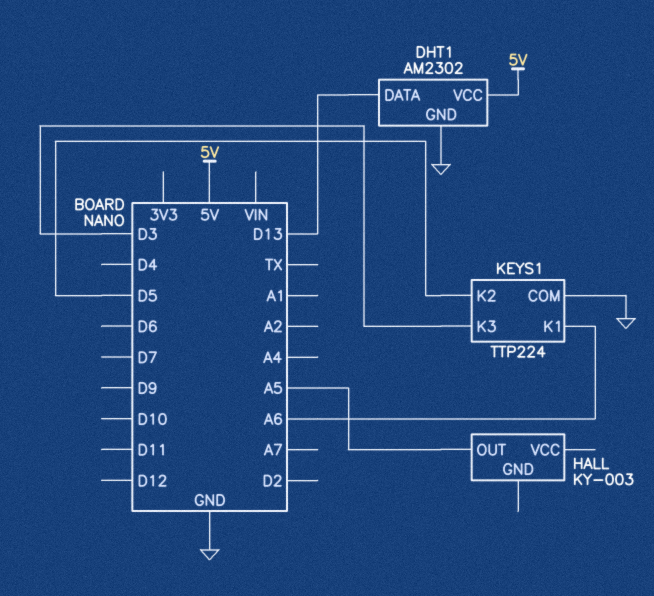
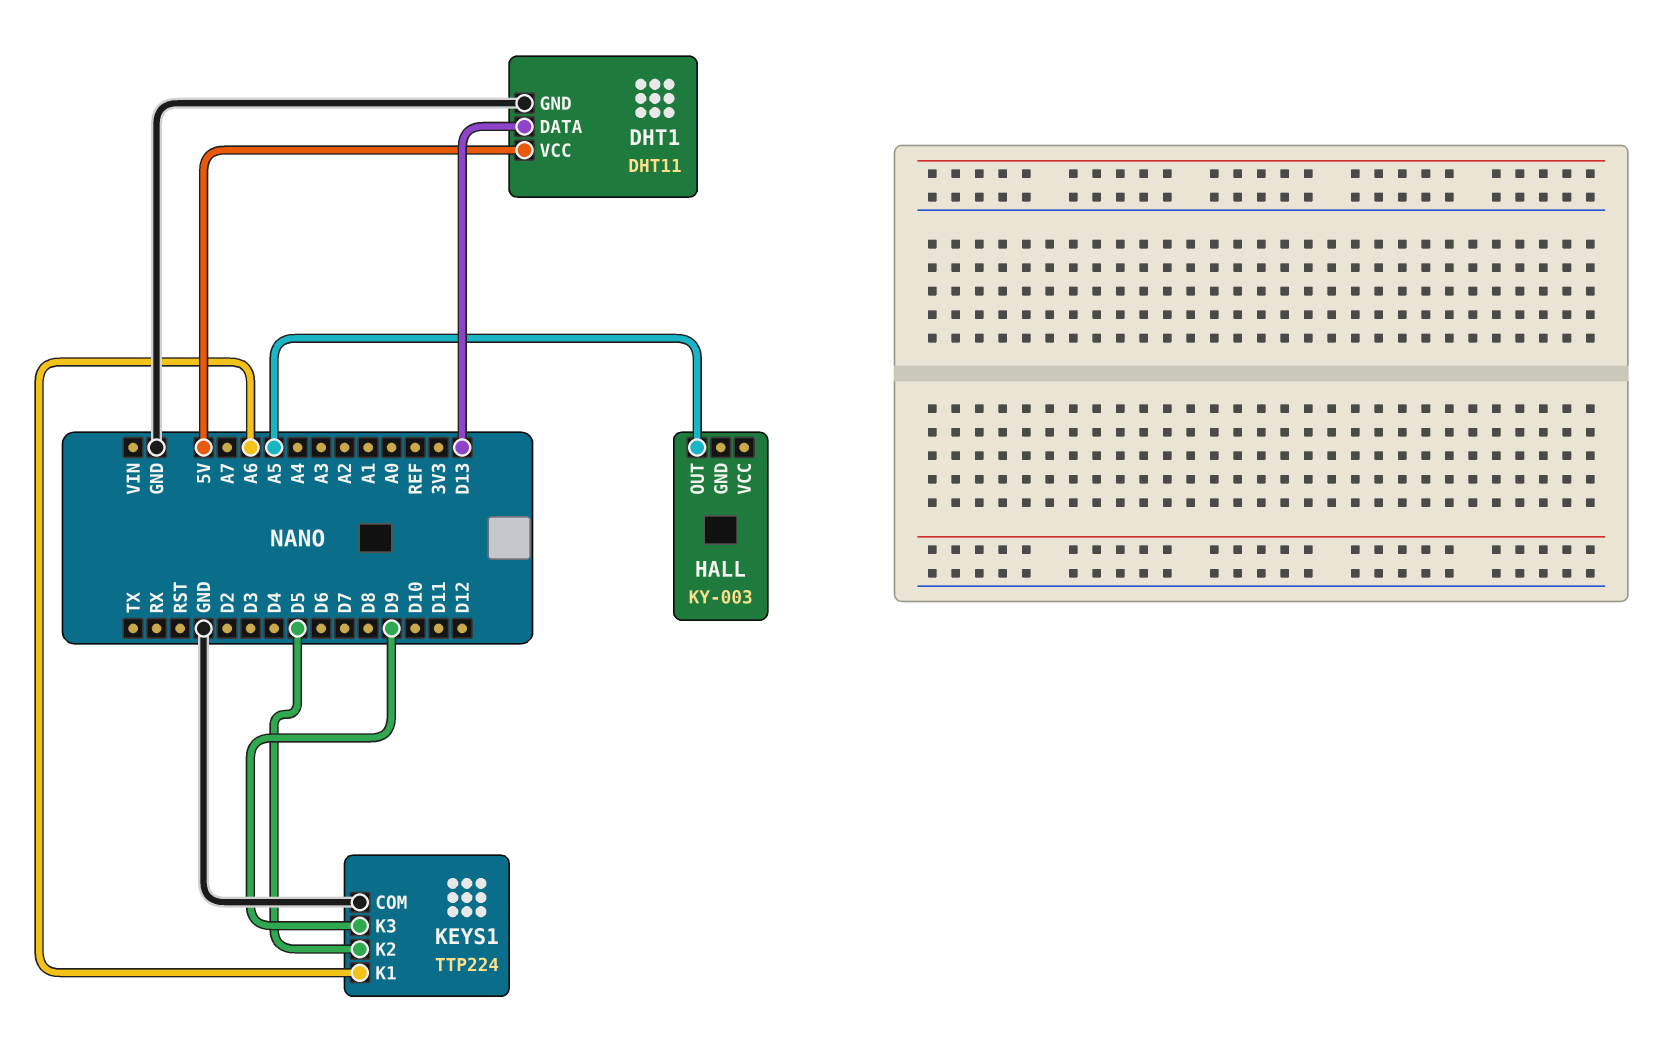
DHT1: AM2302 -> DHT11
KEYS1 pin K3: D3 -> D9

